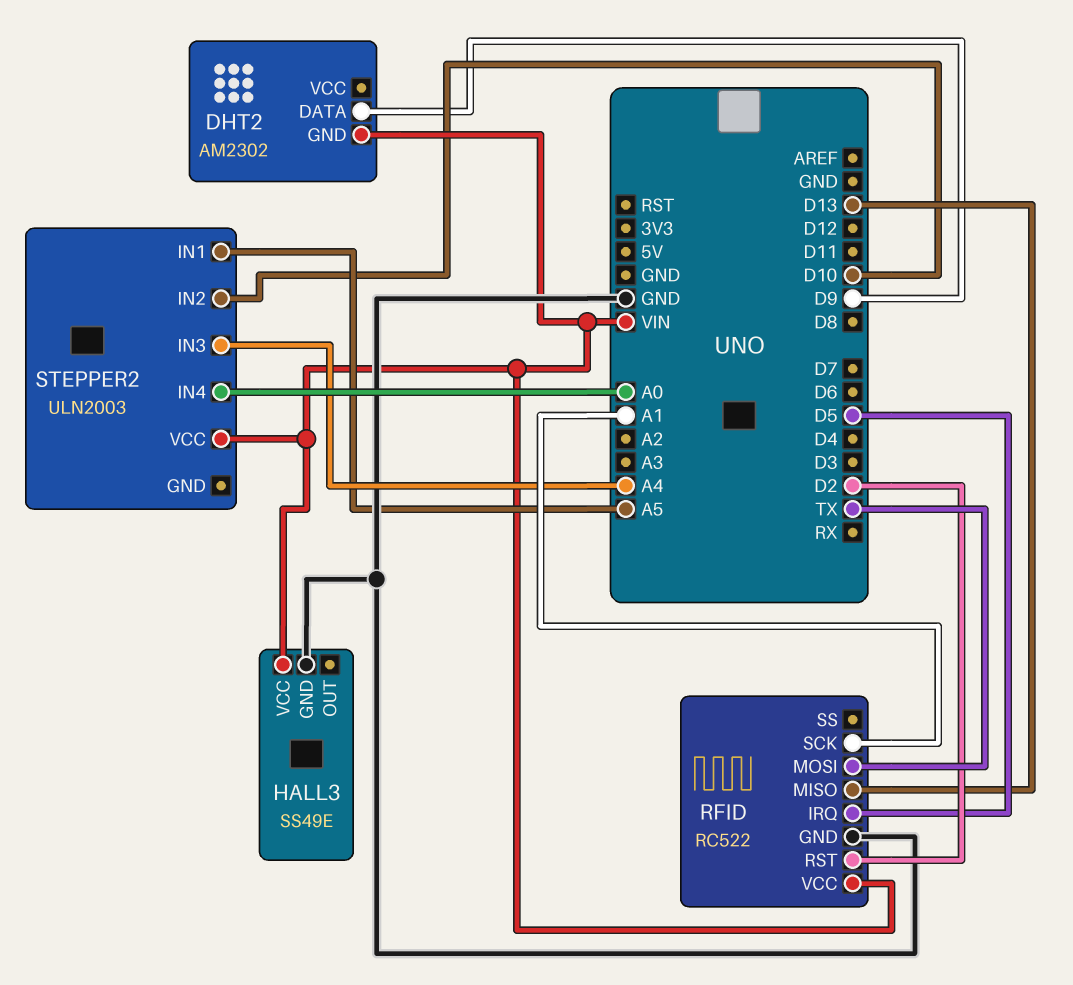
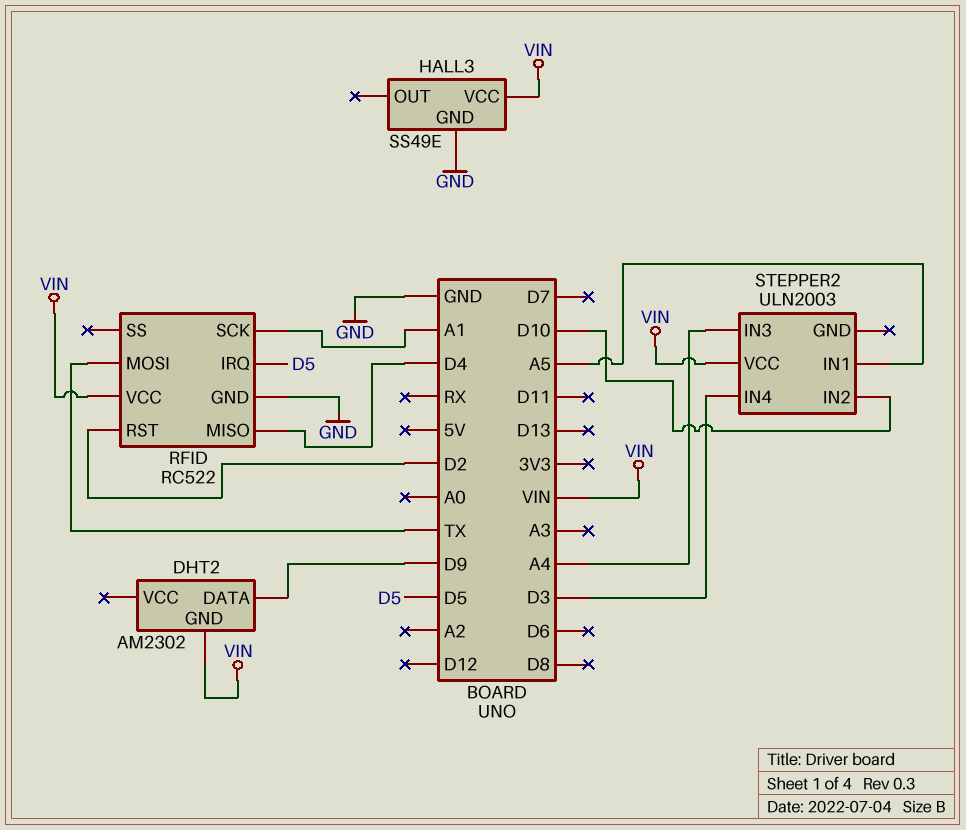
RFID pin MISO: D13 -> D4
STEPPER2 pin IN4: A0 -> D3

